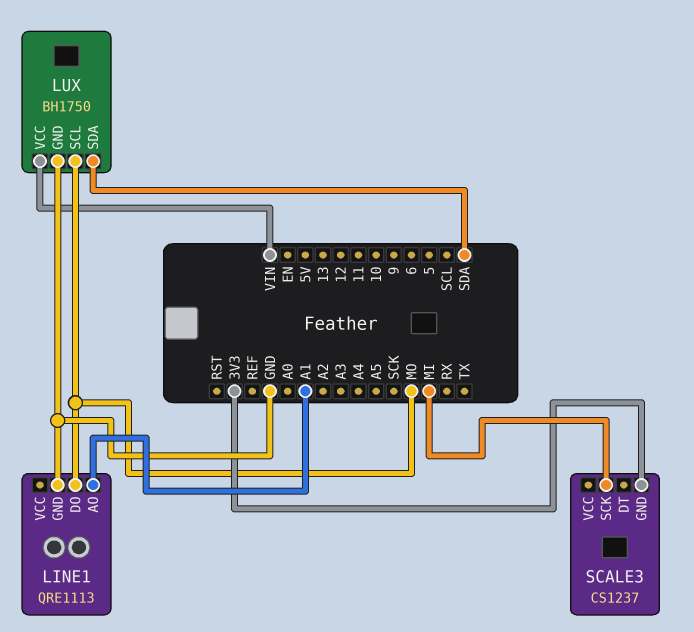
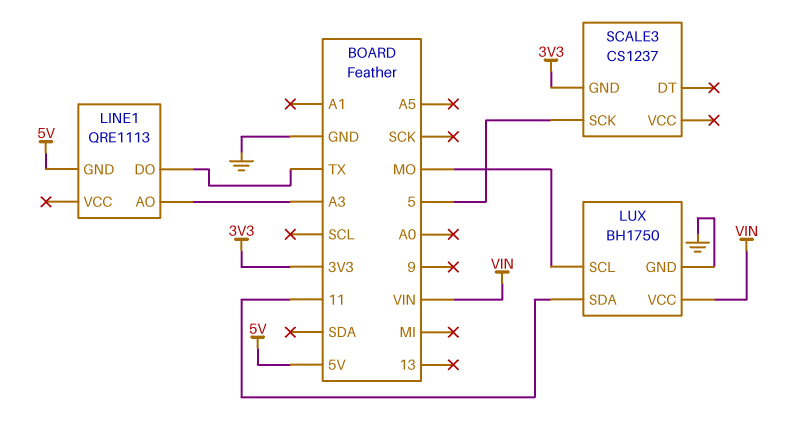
LINE1 pin AO: A1 -> A3
LINE1 pin DO: MO -> TX
LINE1 pin GND: GND -> 5V
LUX pin SDA: SDA -> 11
SCALE3 pin SCK: MI -> 5

